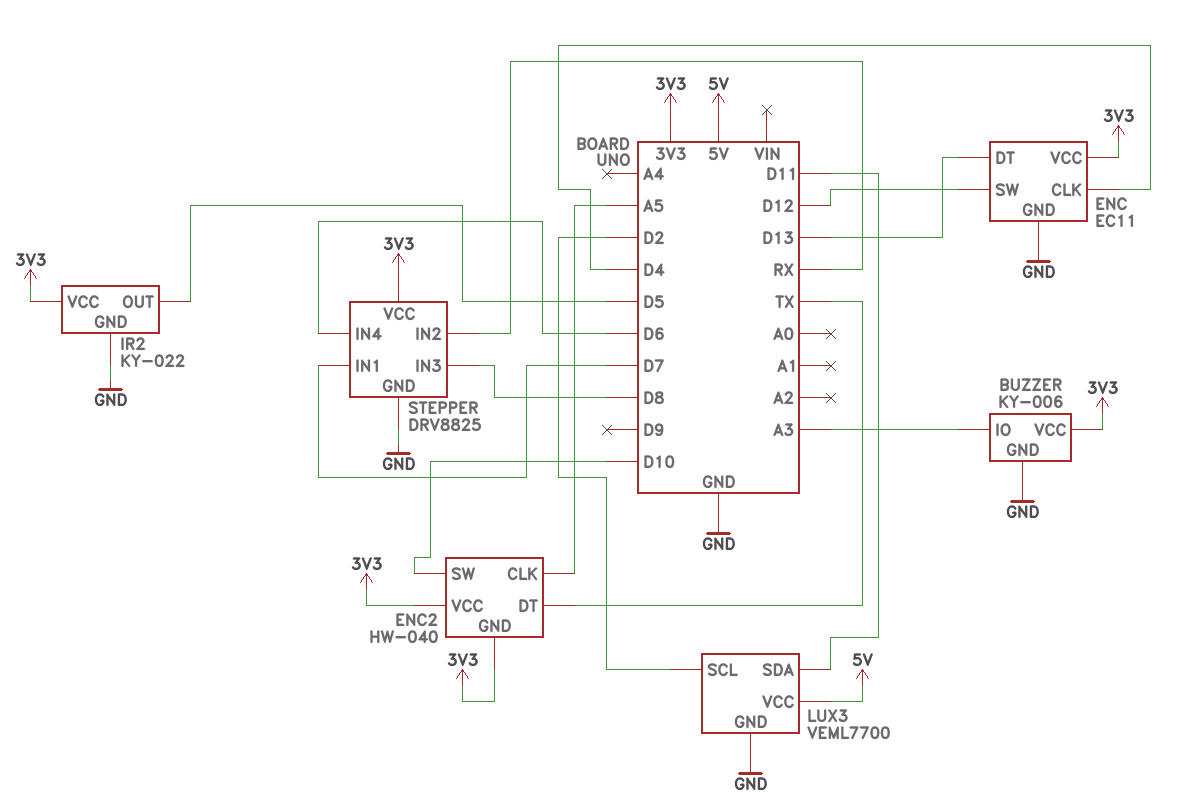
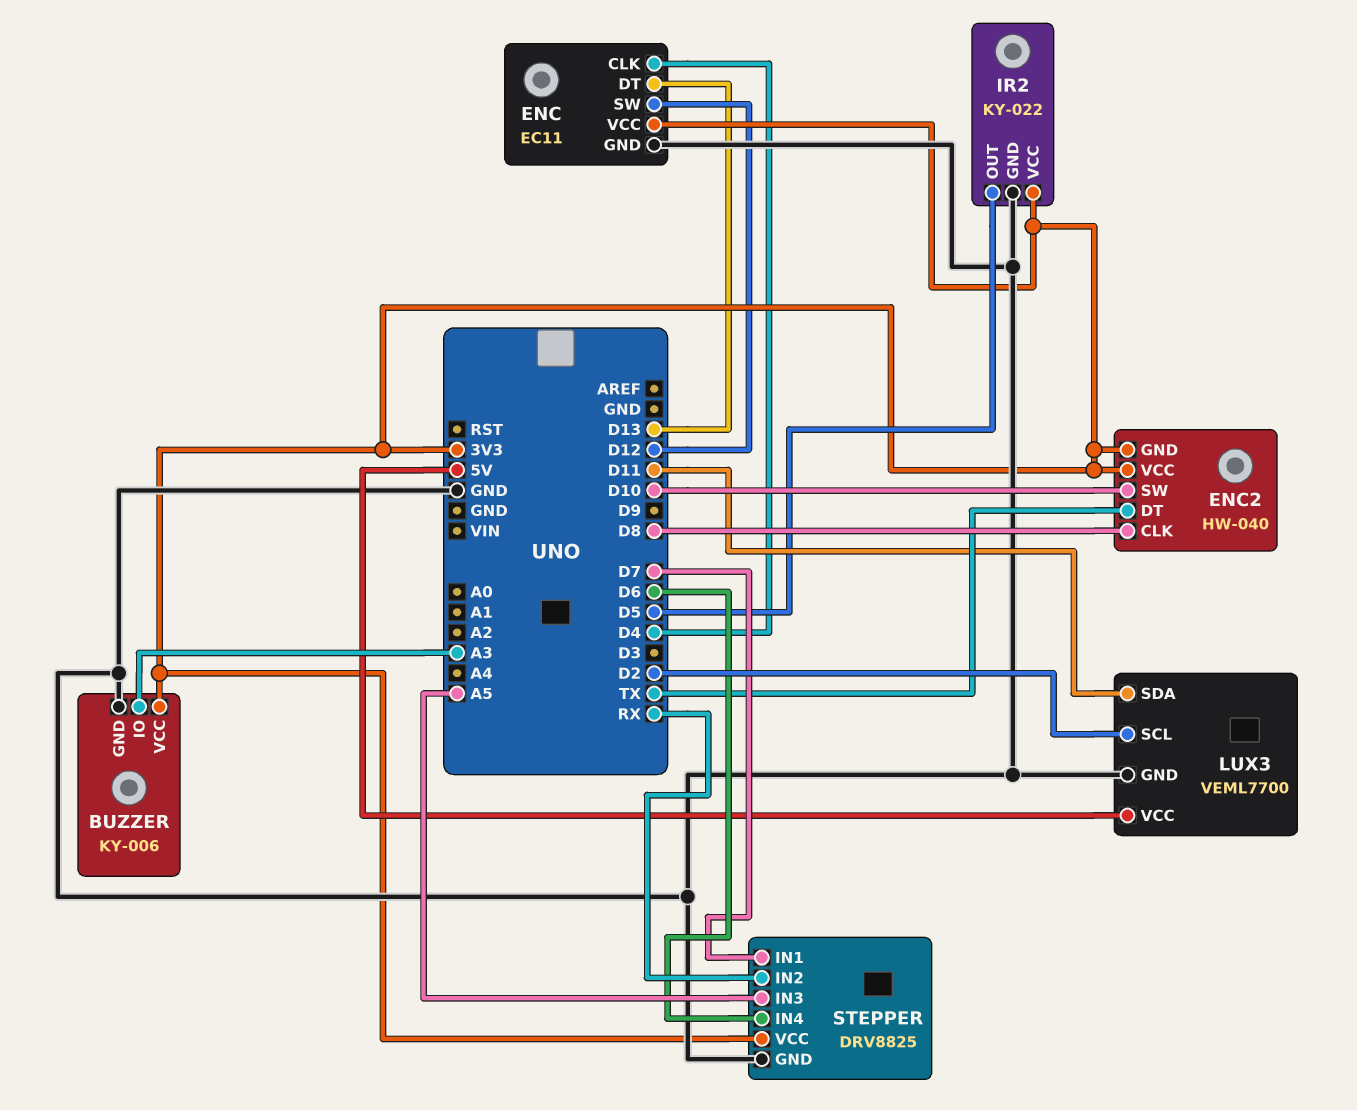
ENC2 pin CLK: A5 -> D8
STEPPER pin IN3: D8 -> A5

